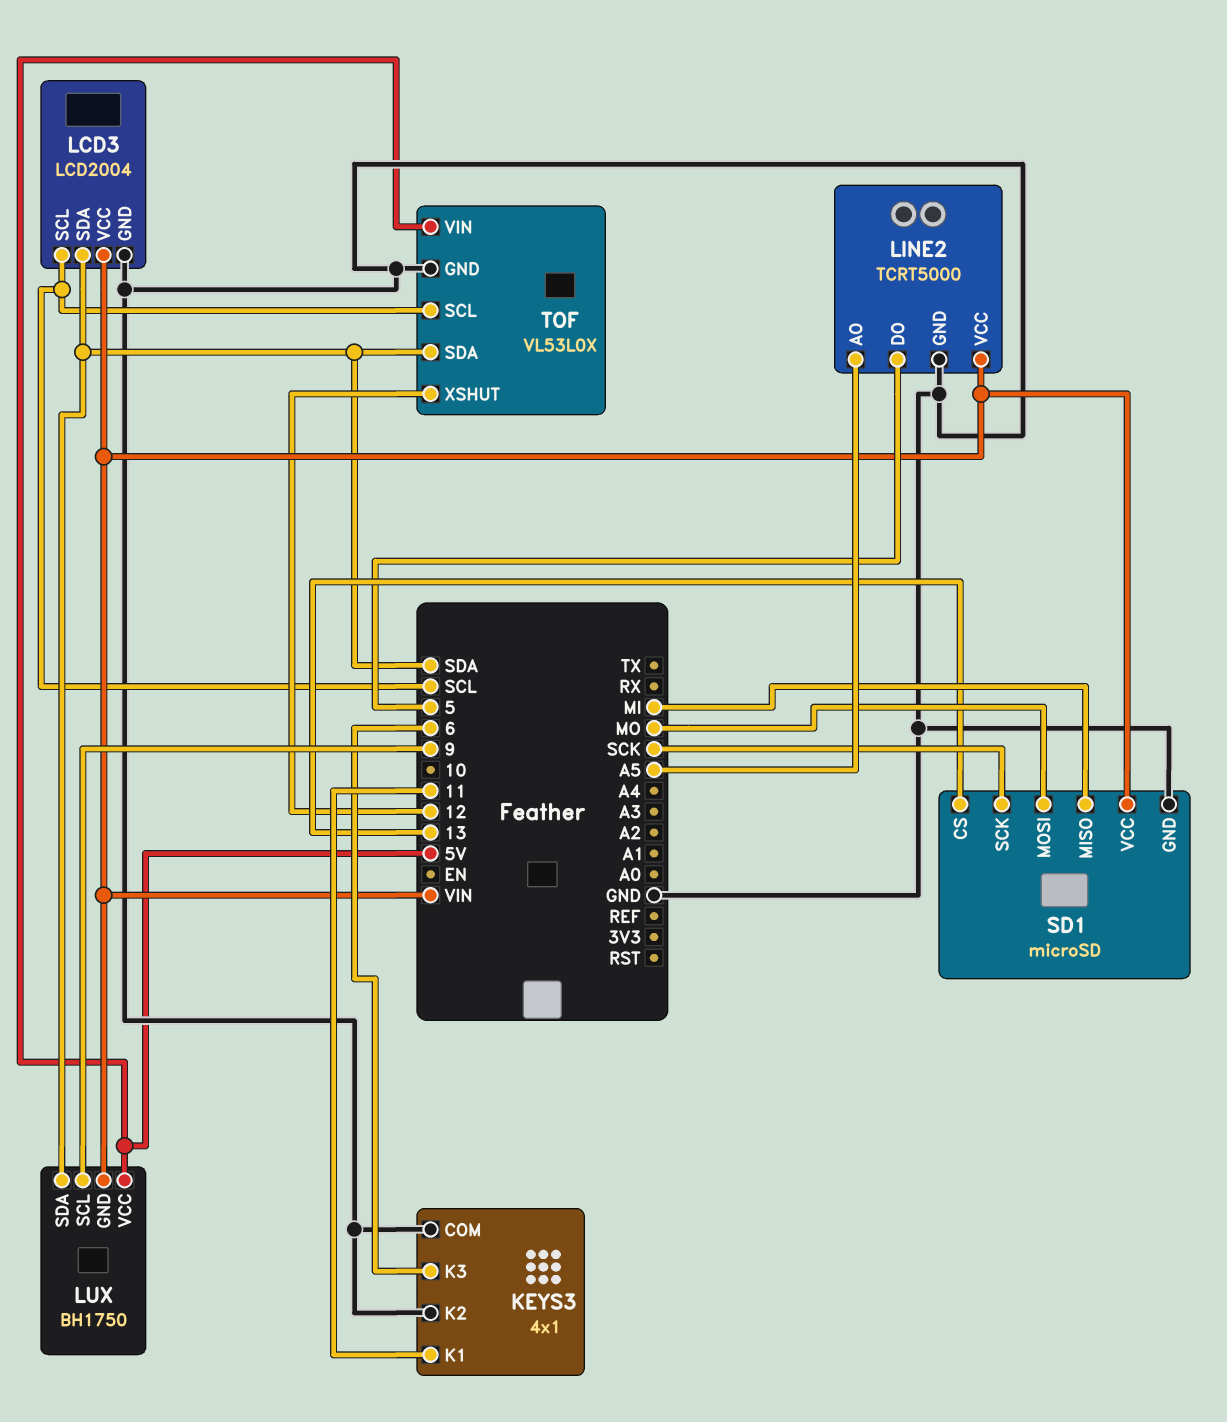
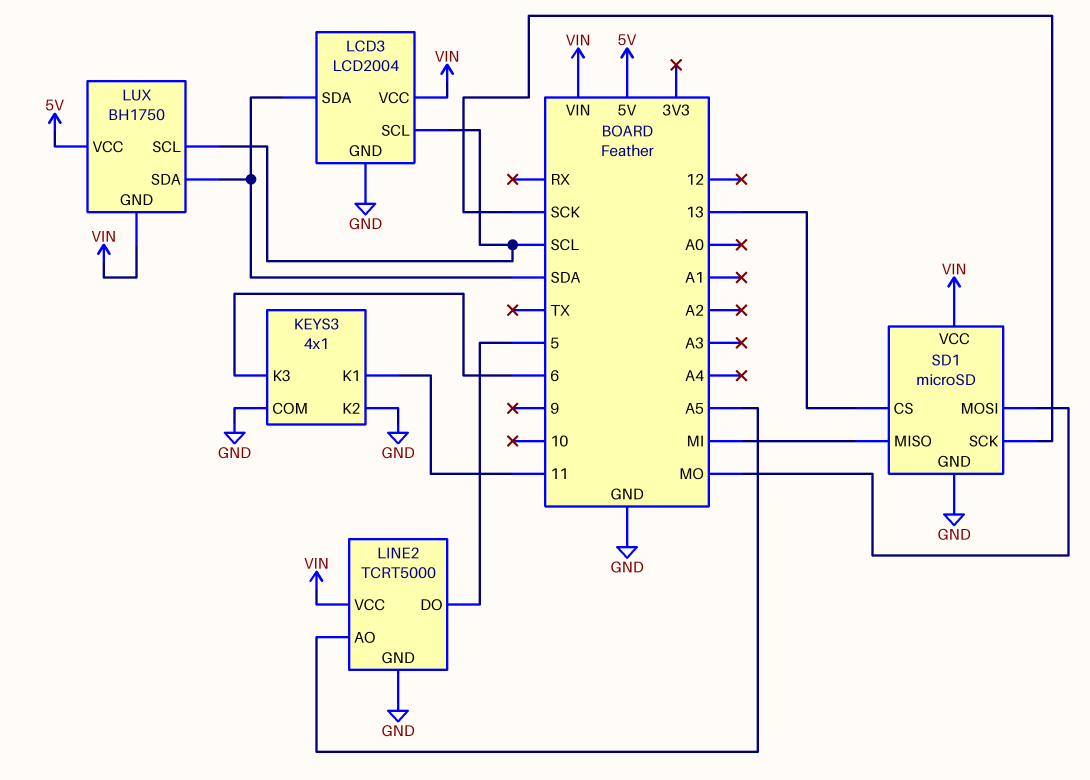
LUX pin SCL: 9 -> SCL
TOF: VL53L0X -> none
TOF pin GND: GND -> none
TOF pin SCL: SCL -> none
TOF pin SDA: SDA -> none
TOF pin VIN: 5V -> none
TOF pin XSHUT: 12 -> none

